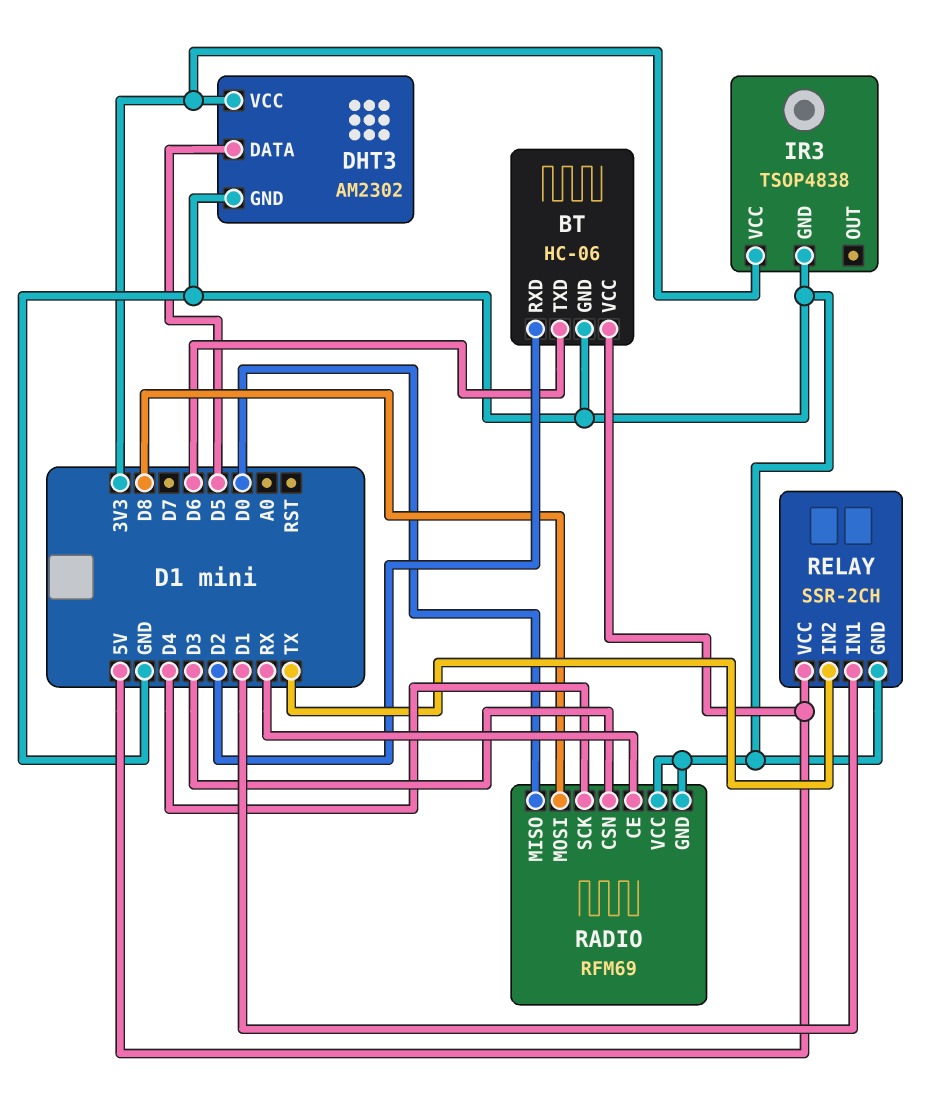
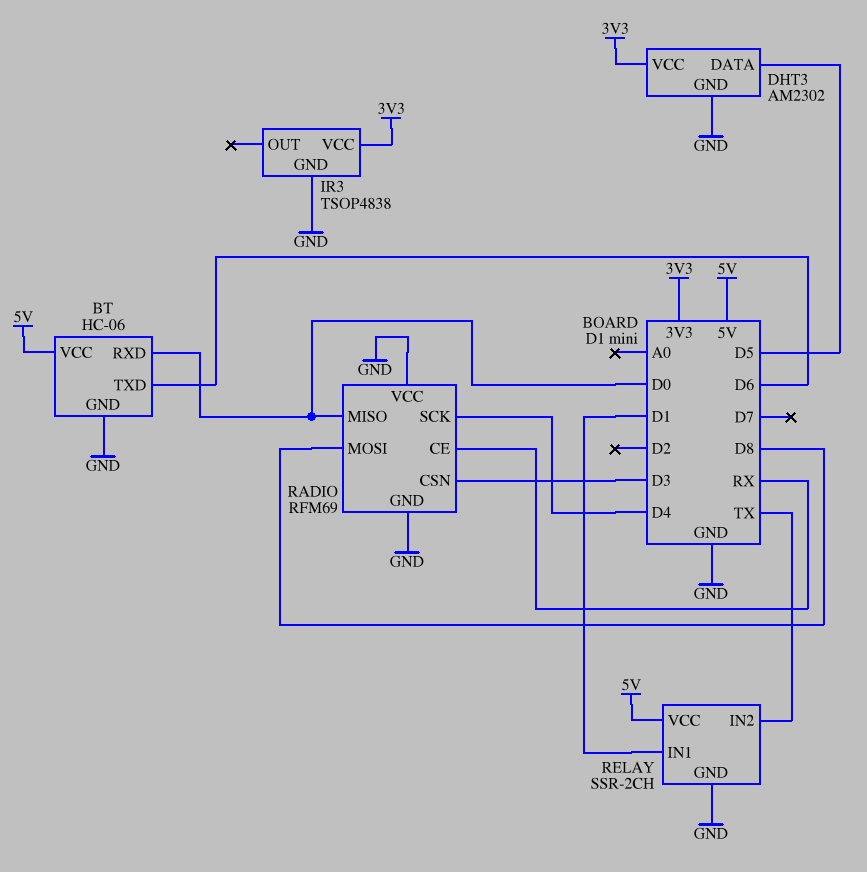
BT pin RXD: D2 -> D0

